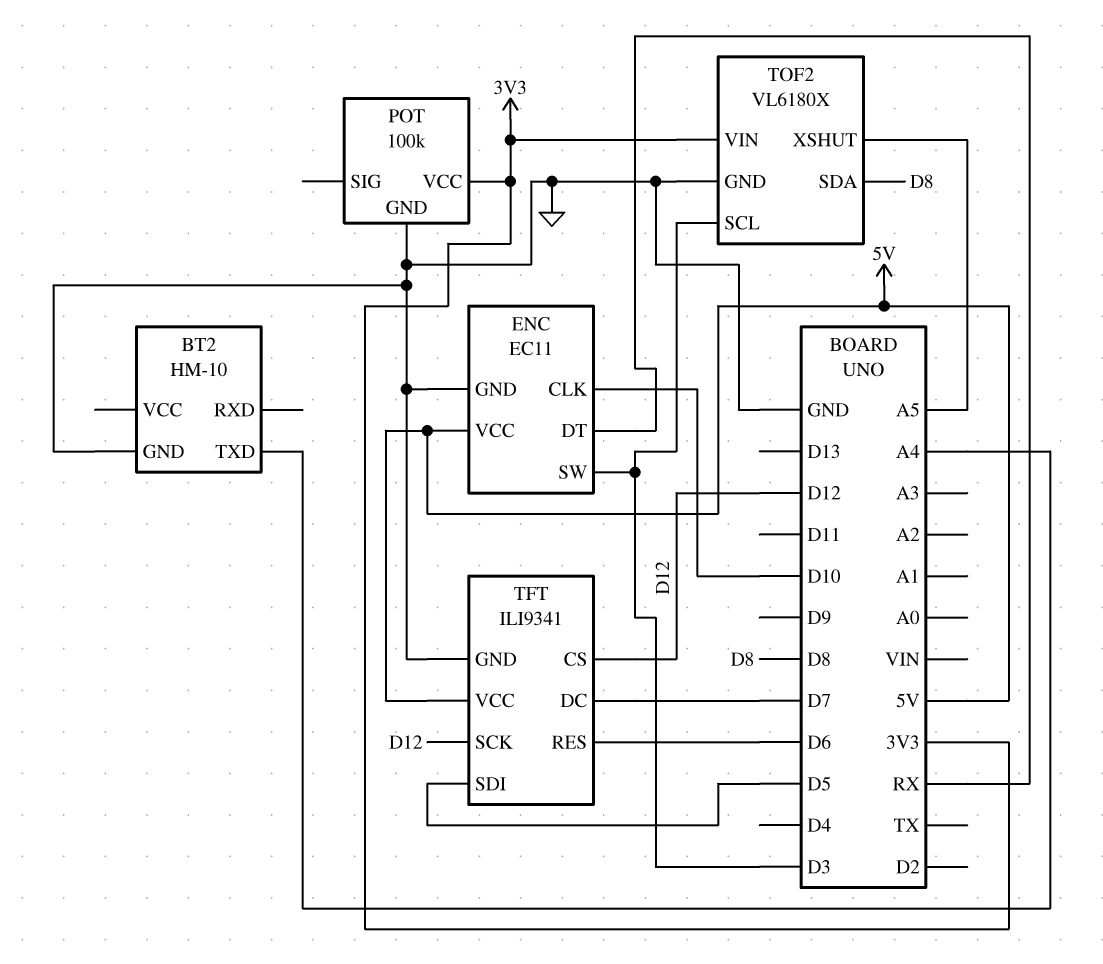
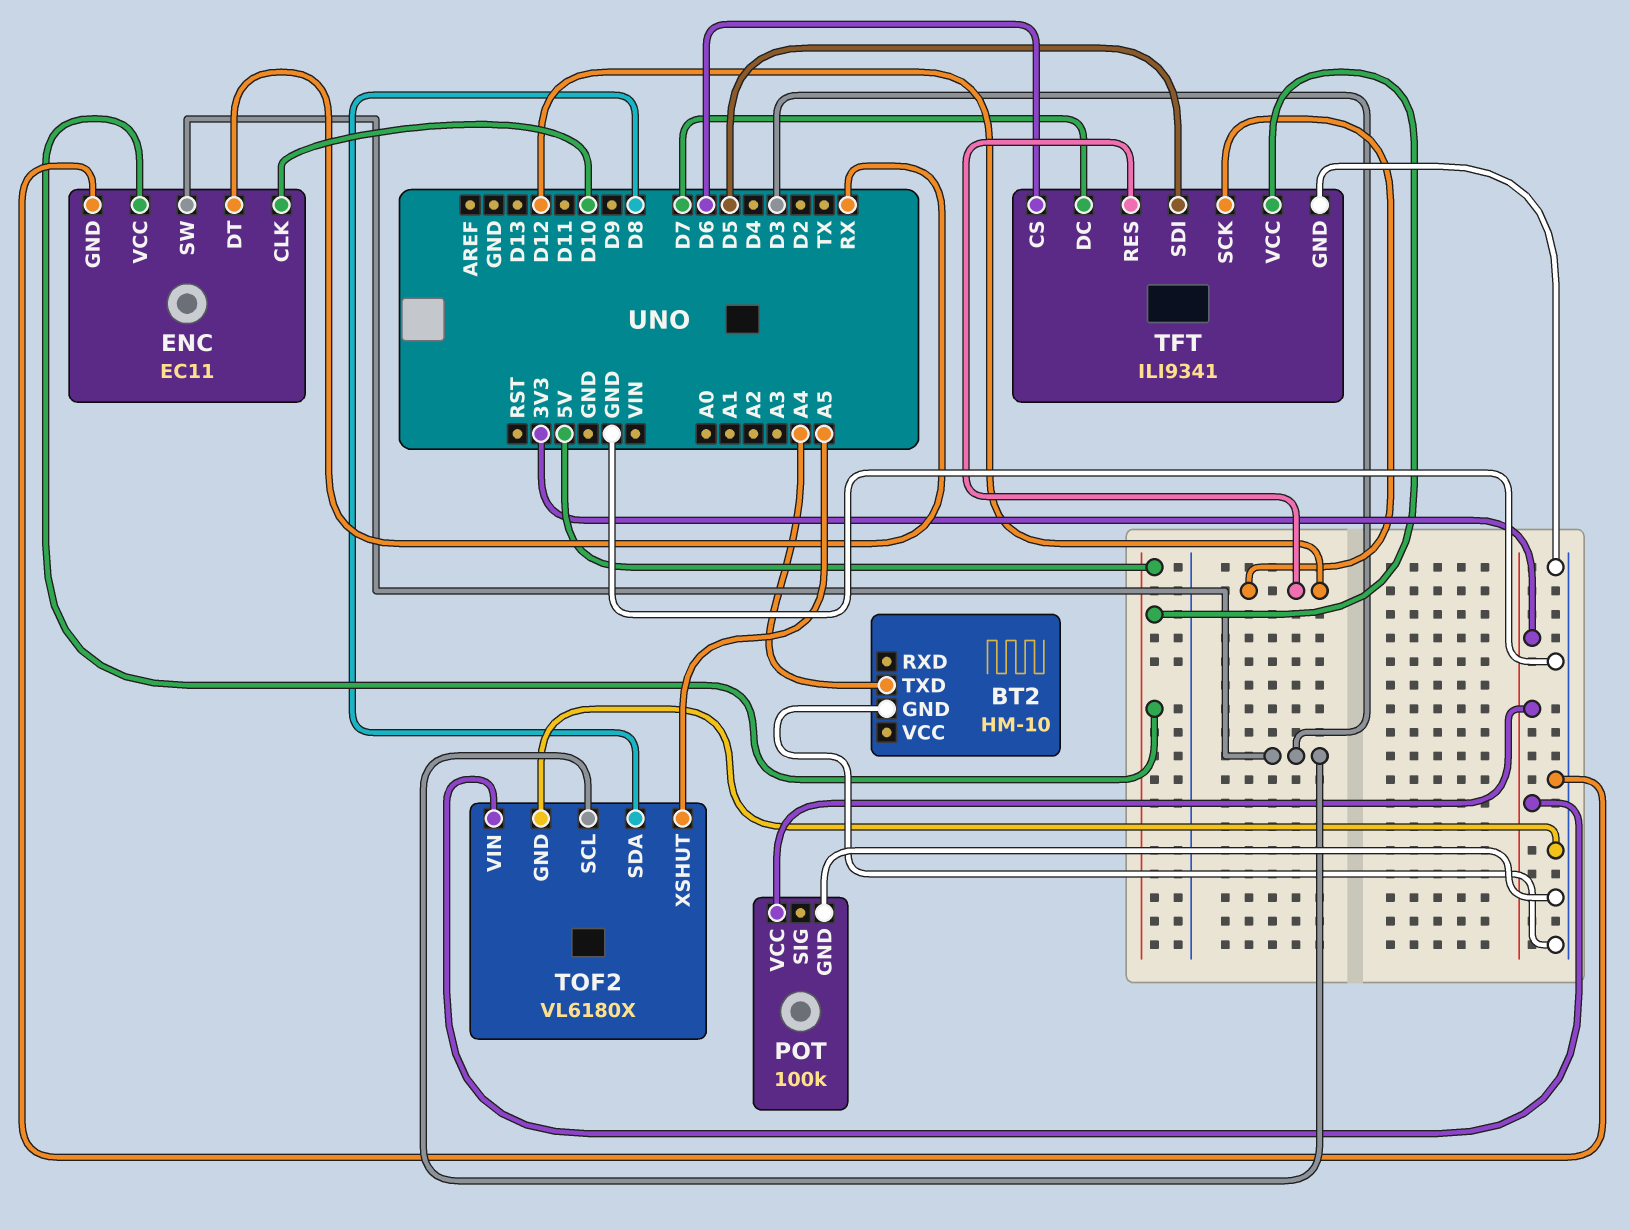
TFT pin CS: D12 -> D6
TFT pin RES: D6 -> D12

